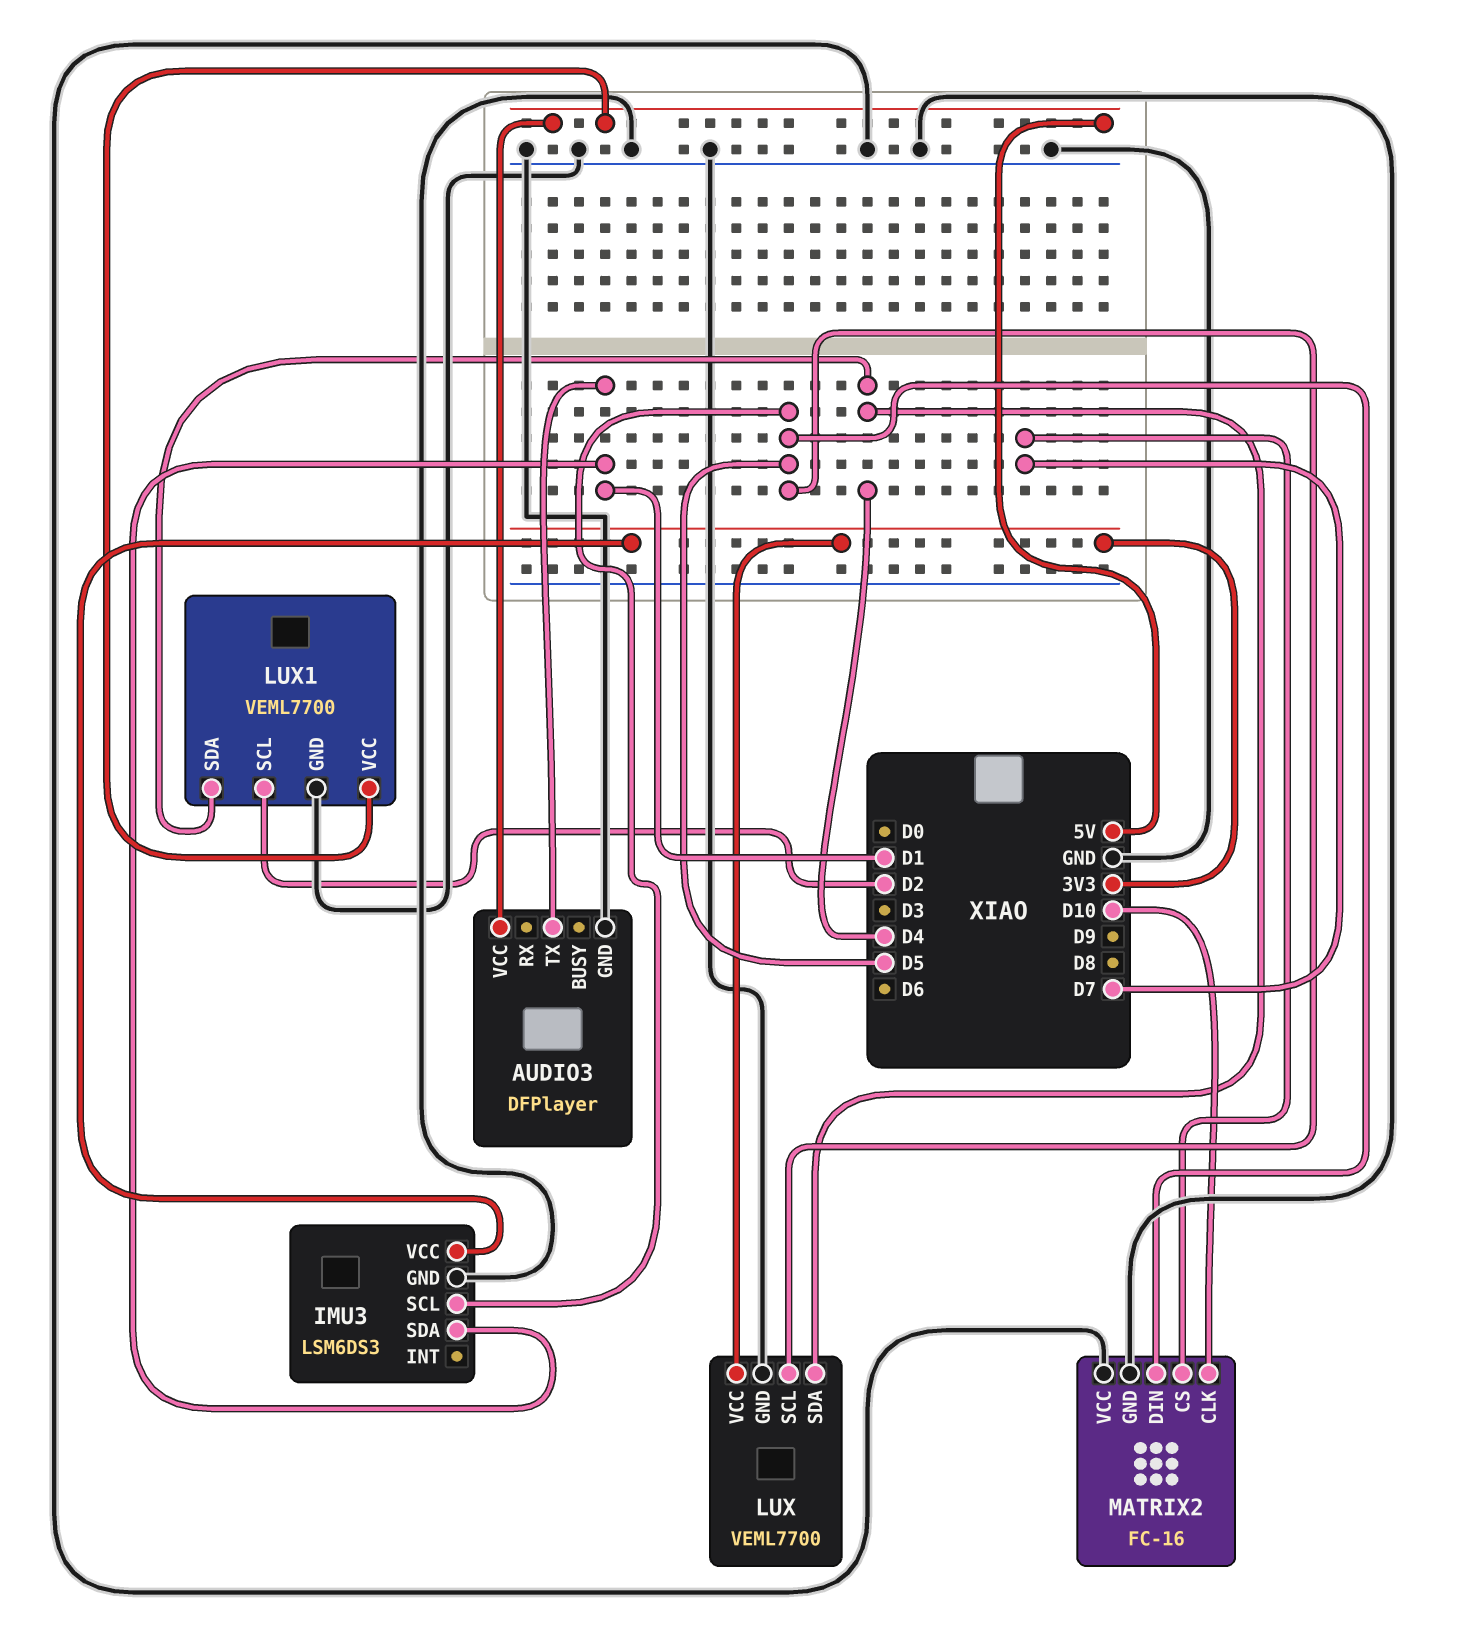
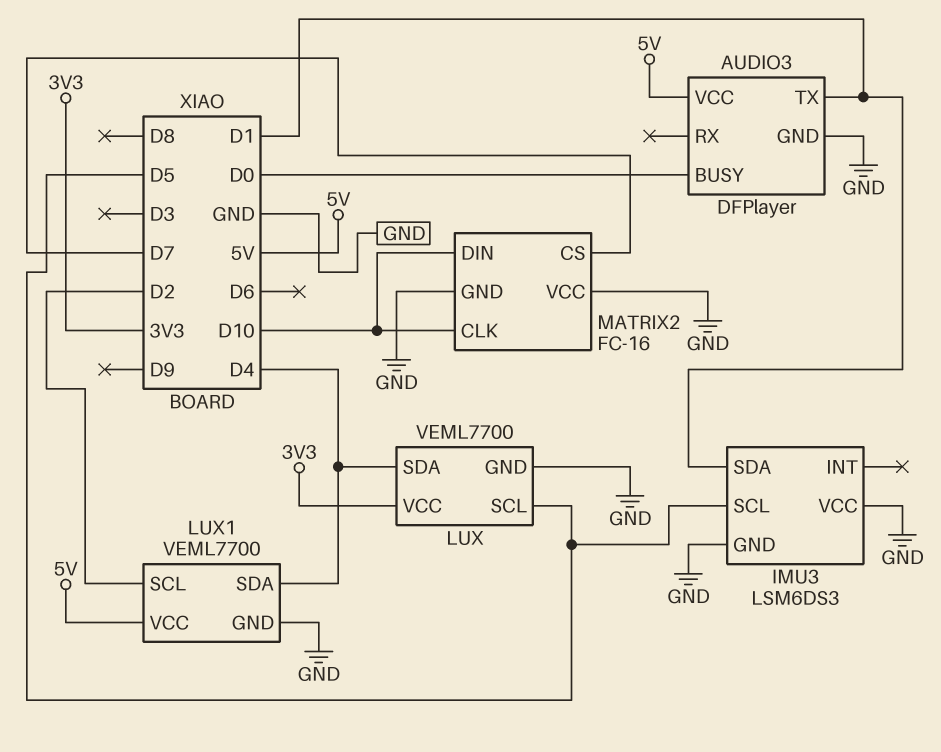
AUDIO3 pin BUSY: none -> D0
IMU3 pin VCC: 3V3 -> GND
MATRIX2 pin DIN: D5 -> D10

